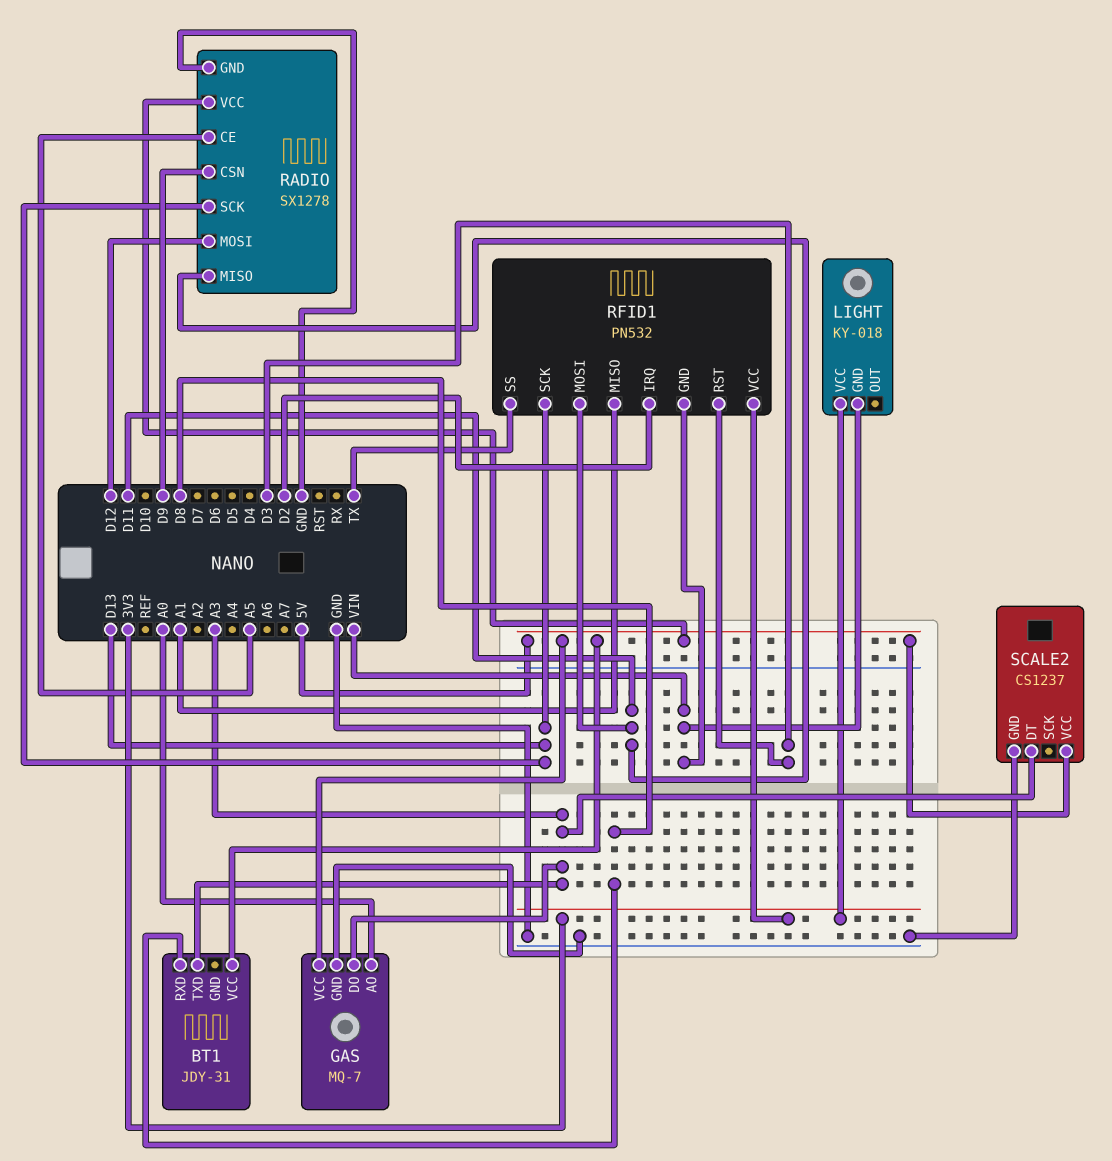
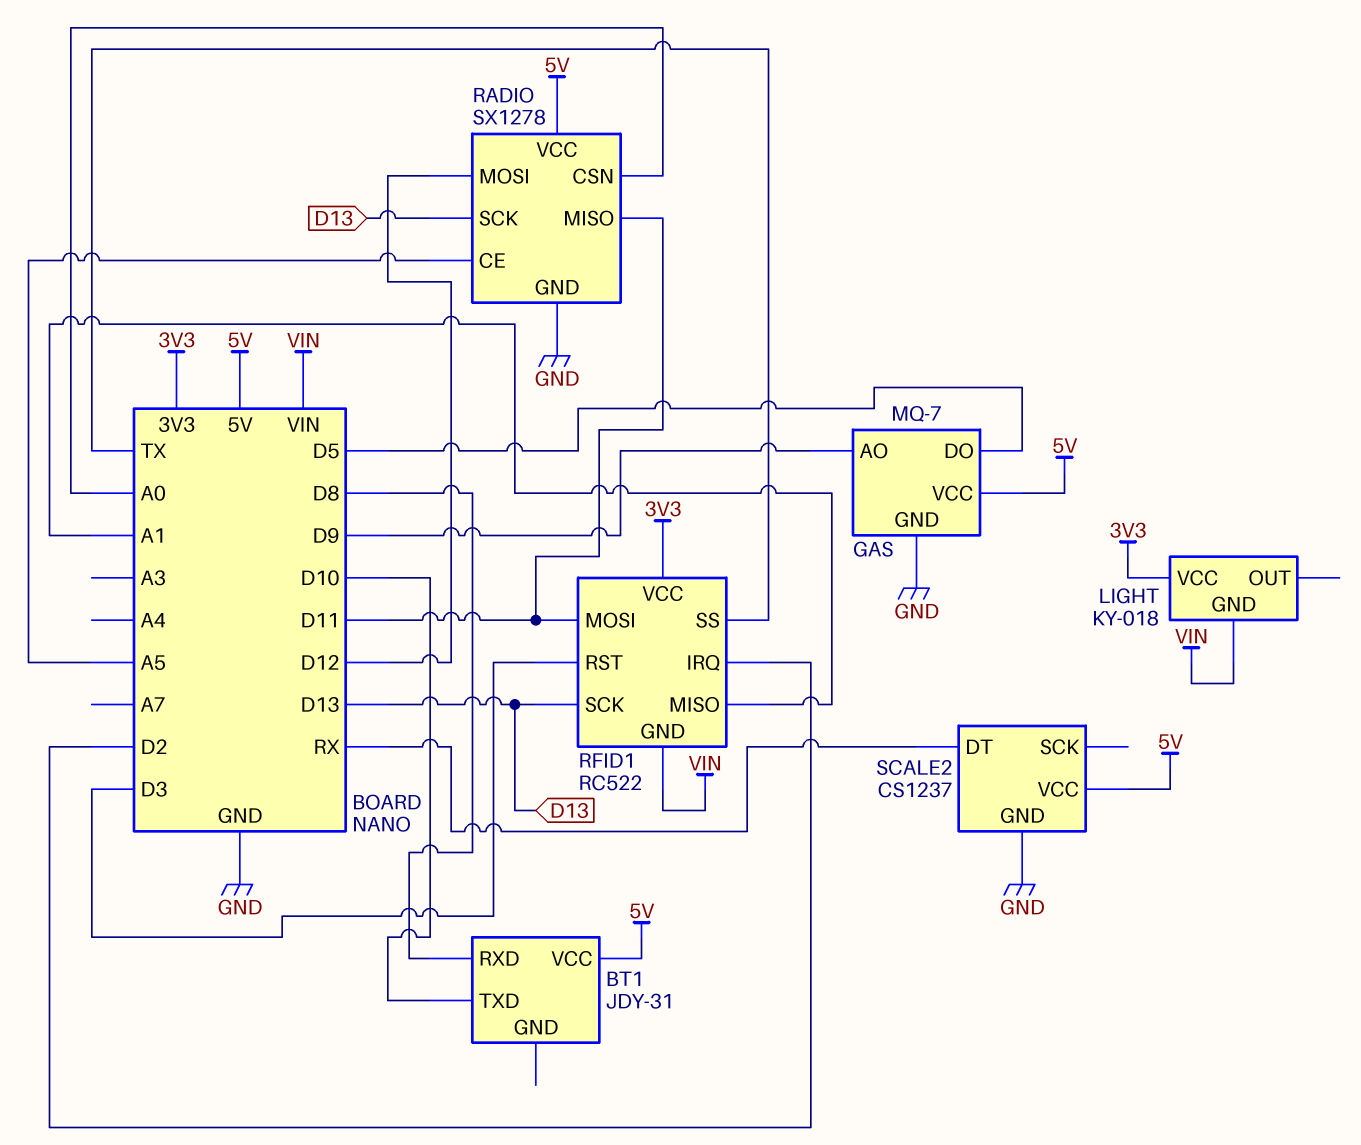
BT1 pin TXD: A3 -> D10
GAS pin AO: A0 -> D9
GAS pin DO: A3 -> D5
RADIO pin CSN: D9 -> A0
RFID1: PN532 -> RC522
SCALE2 pin DT: A3 -> RX

